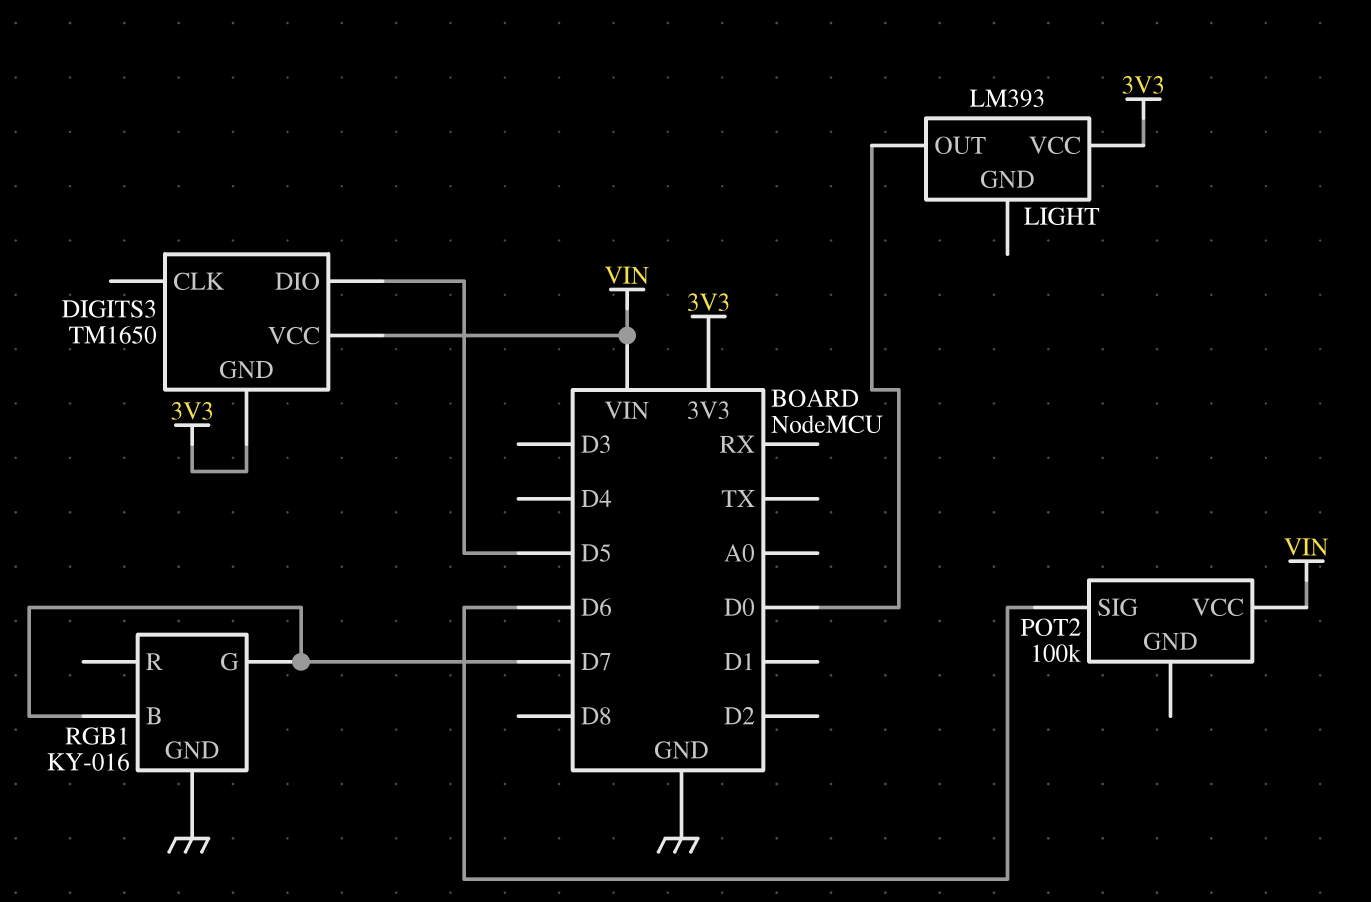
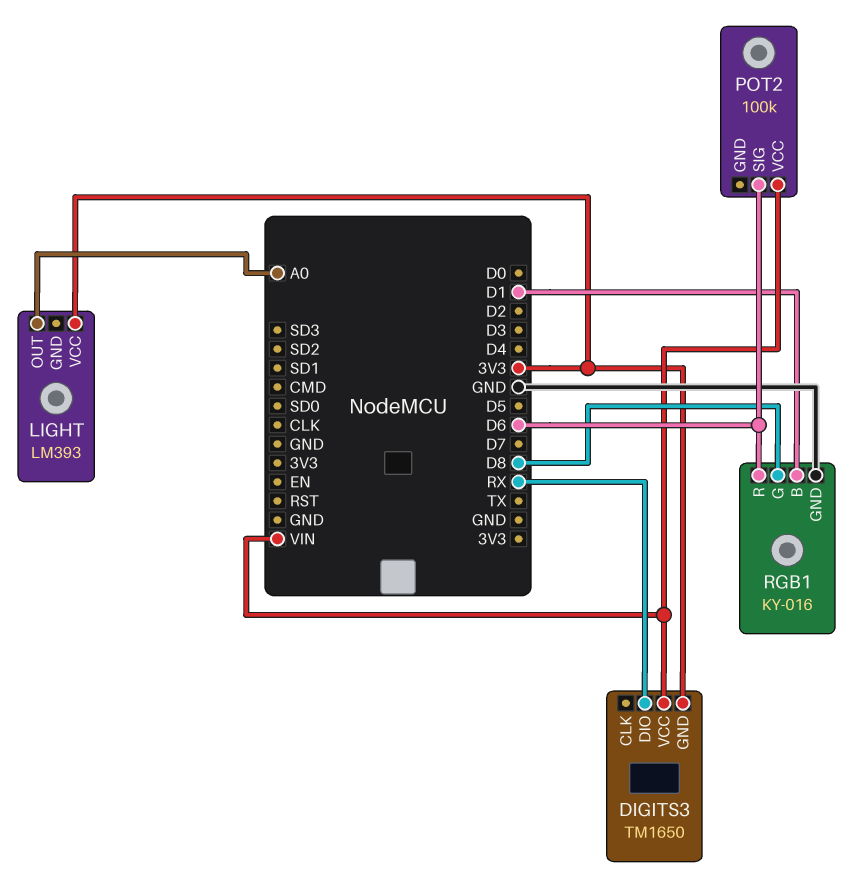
DIGITS3 pin DIO: D5 -> RX
LIGHT pin OUT: D0 -> A0
RGB1 pin B: D7 -> D1
RGB1 pin G: D7 -> D8
RGB1 pin R: none -> D6

